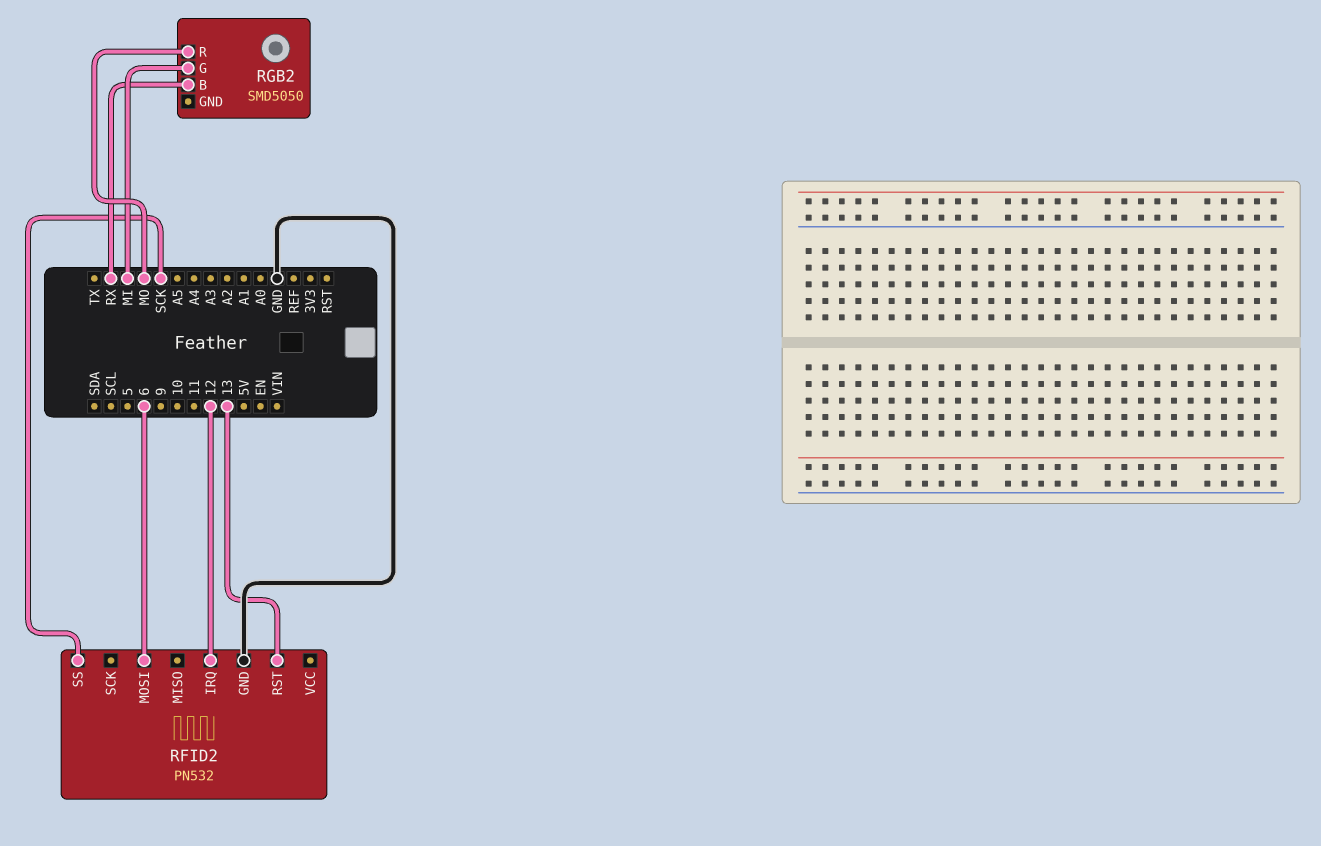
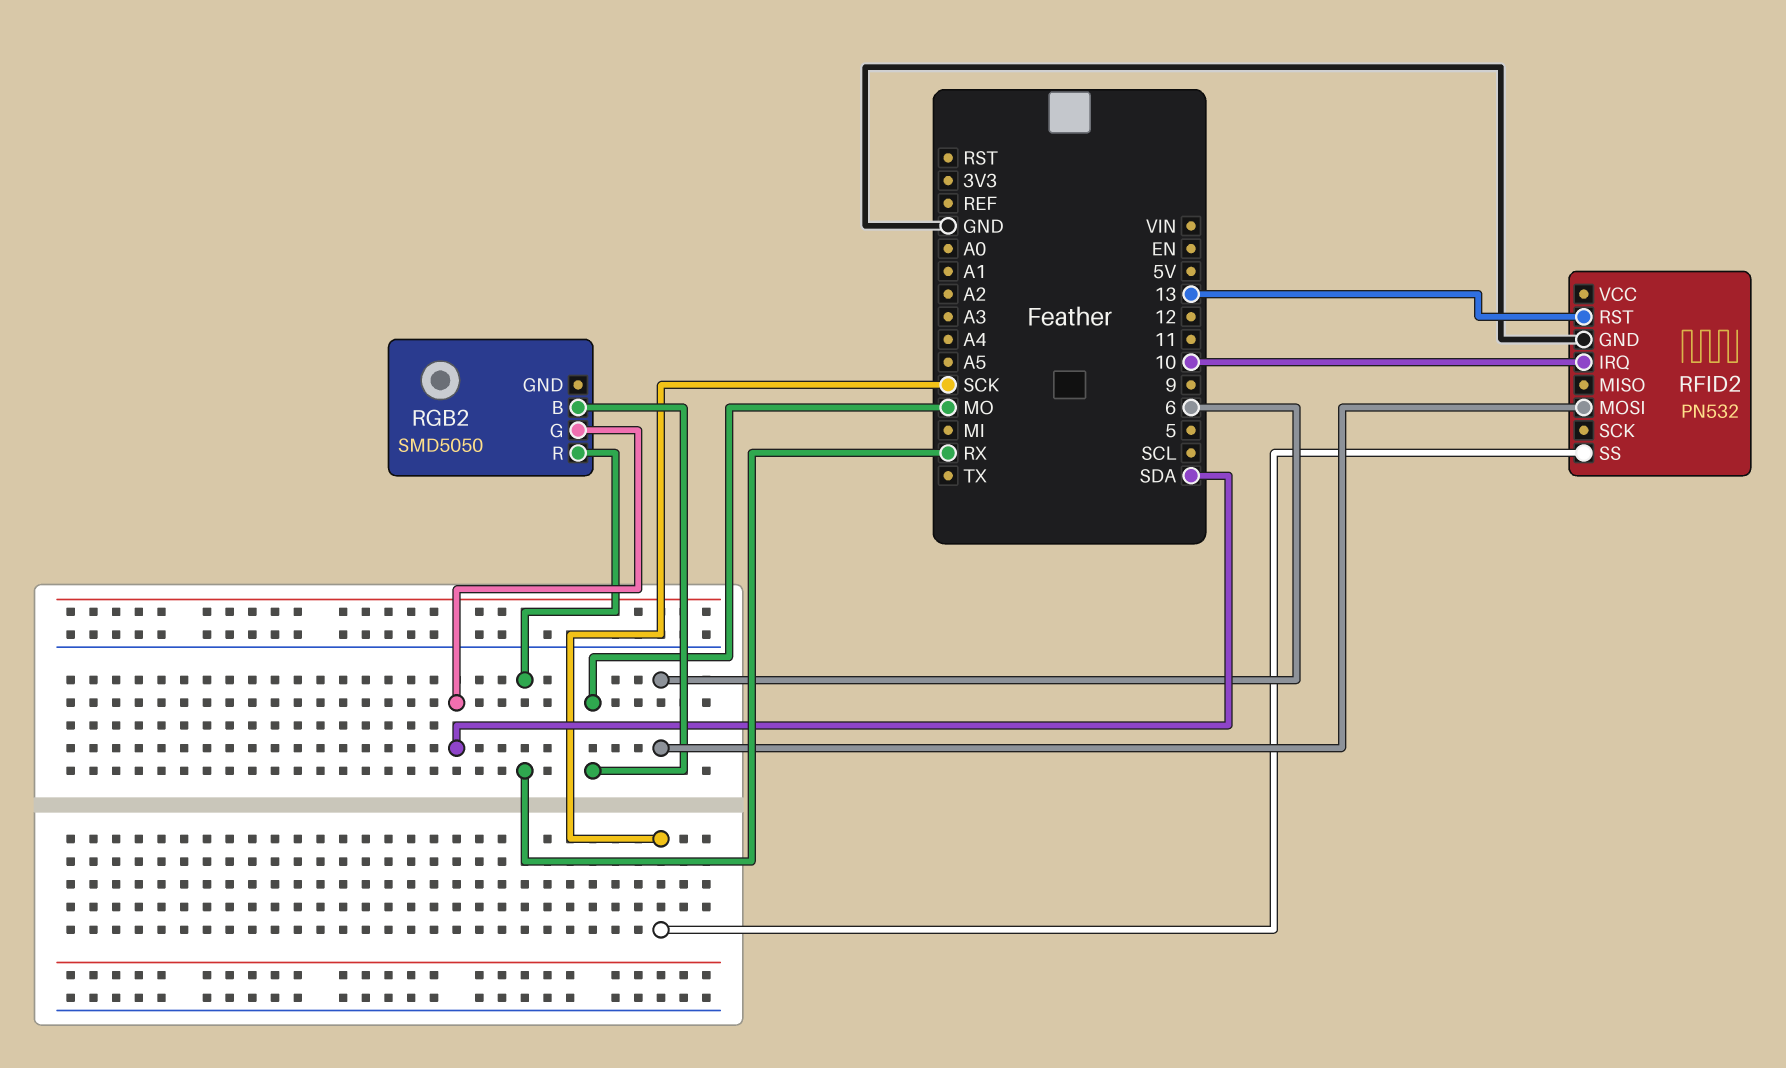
RFID2 pin IRQ: 12 -> 10
RGB2 pin B: RX -> MO
RGB2 pin G: MI -> SDA
RGB2 pin R: MO -> RX

